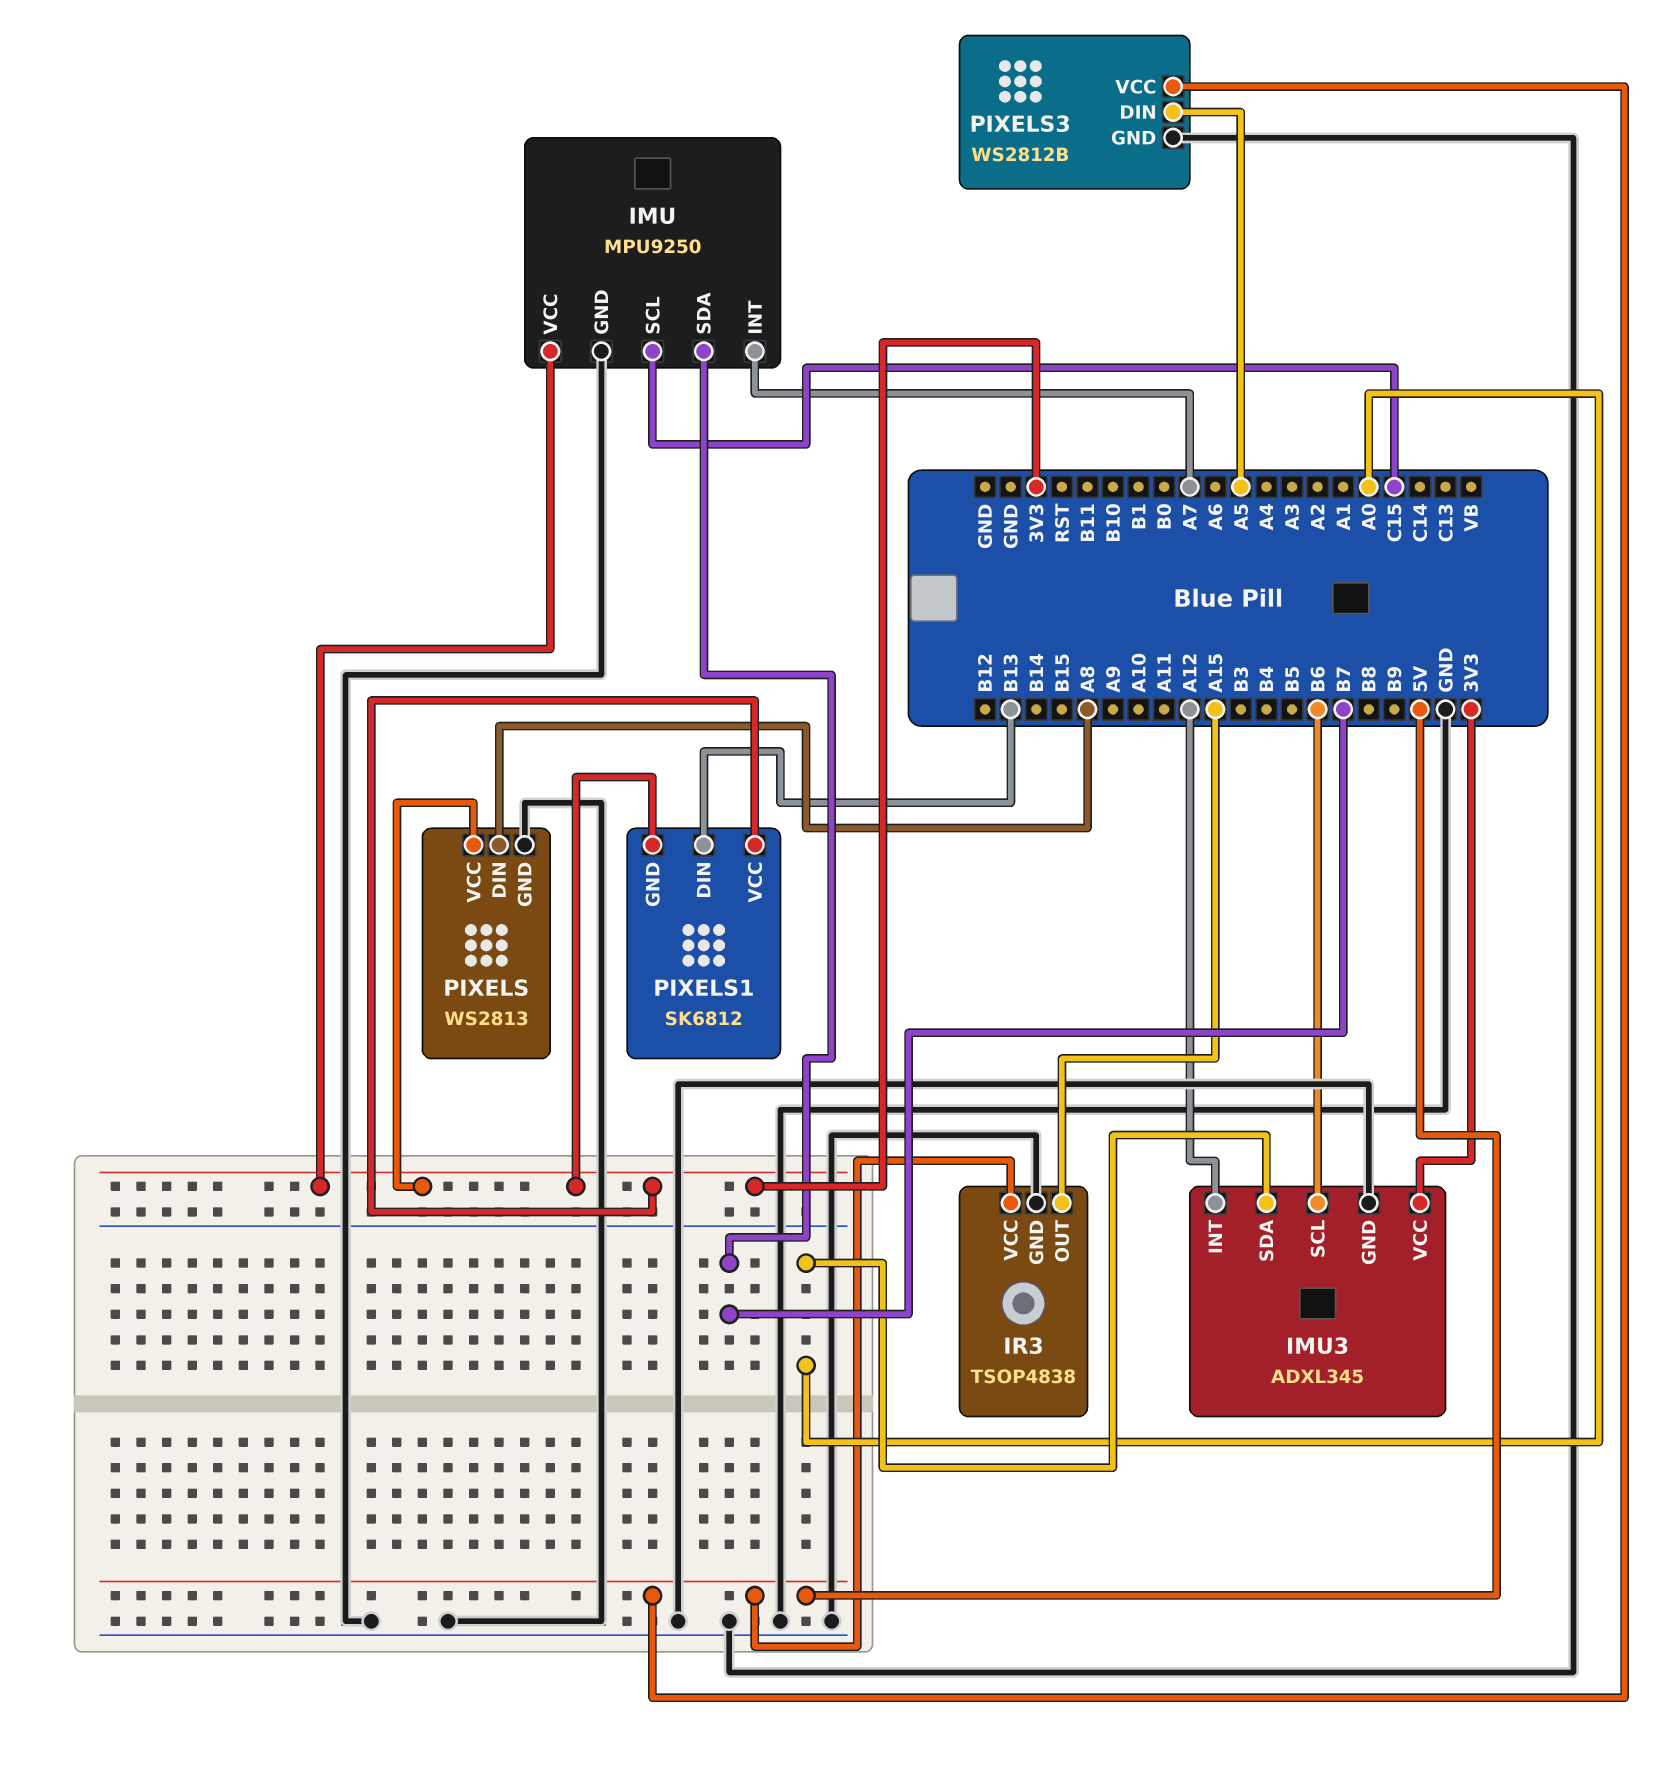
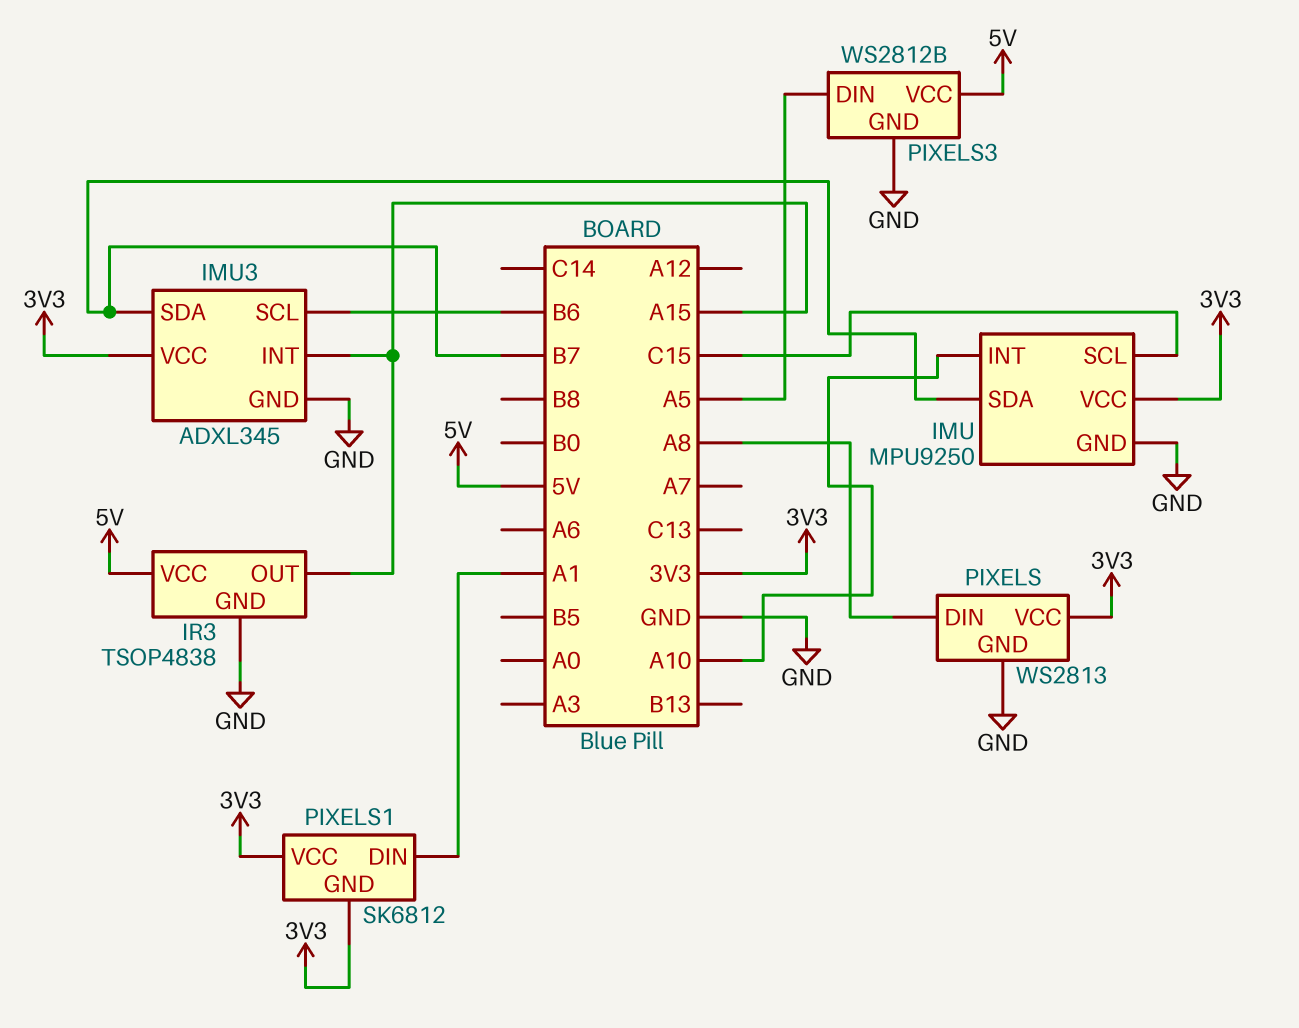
IMU pin INT: A7 -> A10
IMU3 pin INT: A12 -> A15
IMU3 pin SDA: A0 -> B7
PIXELS1 pin DIN: B13 -> A1

